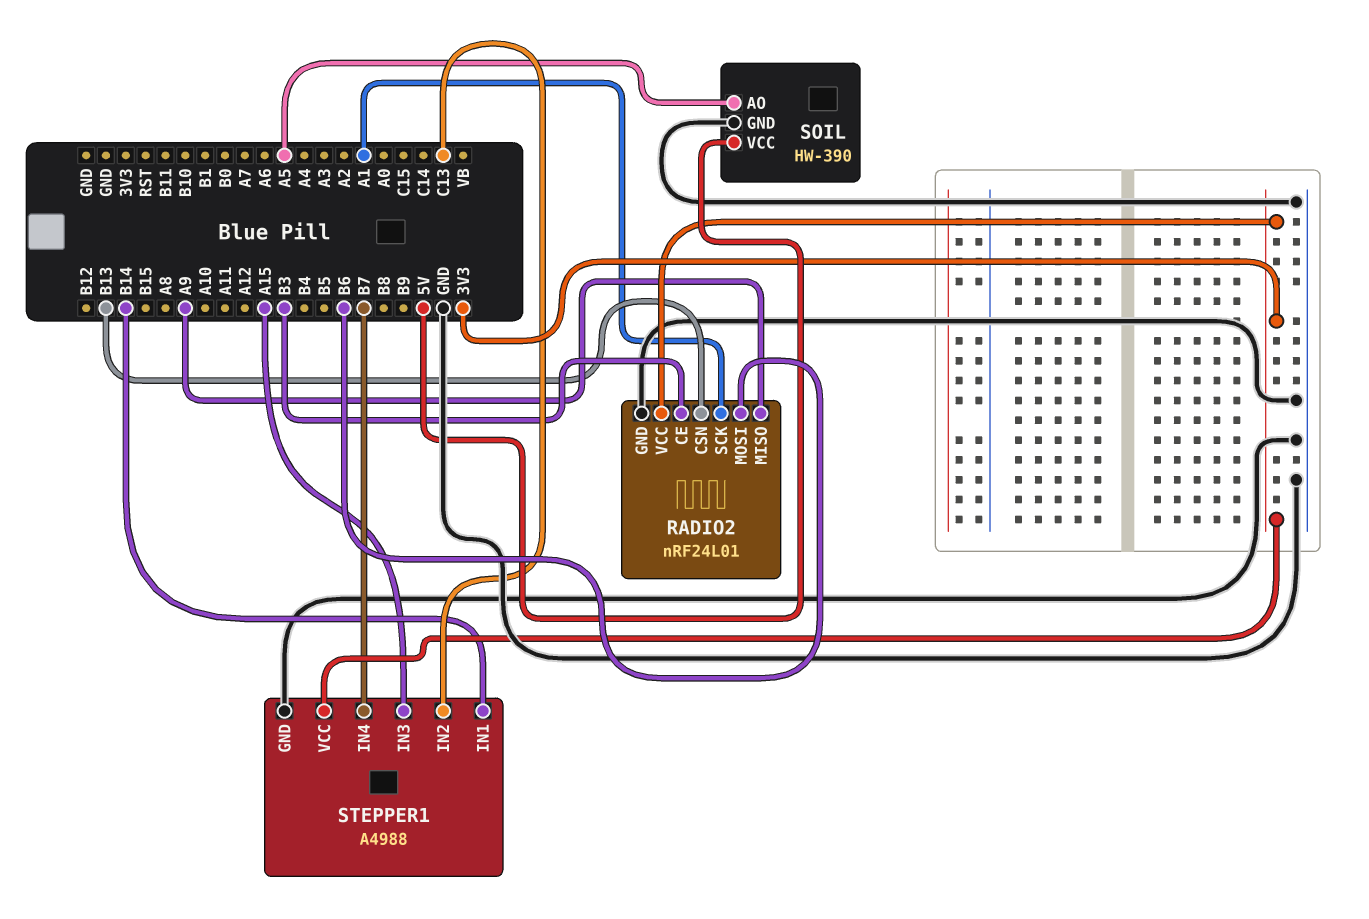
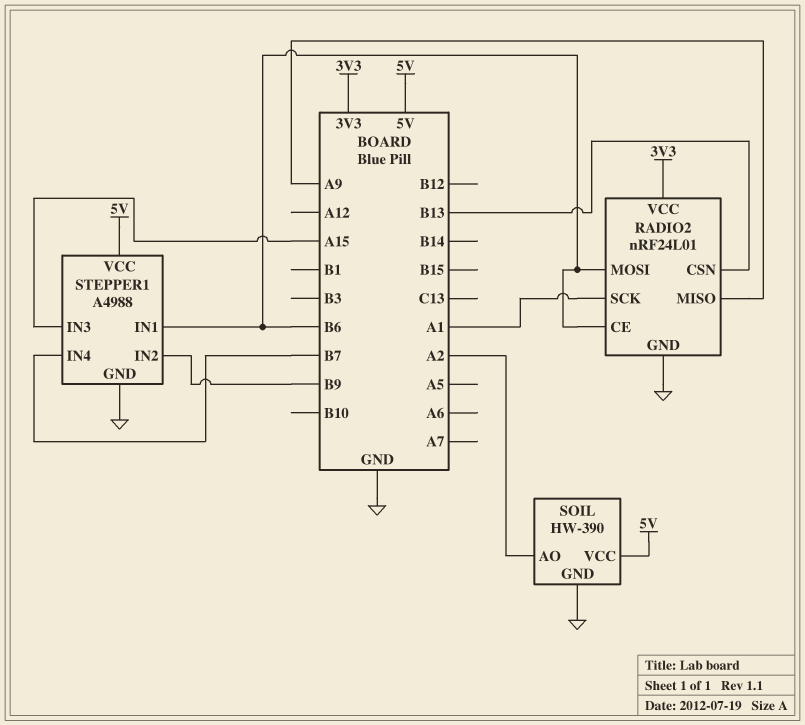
RADIO2 pin CE: B3 -> B6
SOIL pin AO: A5 -> A2
STEPPER1 pin IN1: B14 -> B6
STEPPER1 pin IN2: C13 -> B9
STEPPER1 pin VCC: 3V3 -> 5V

